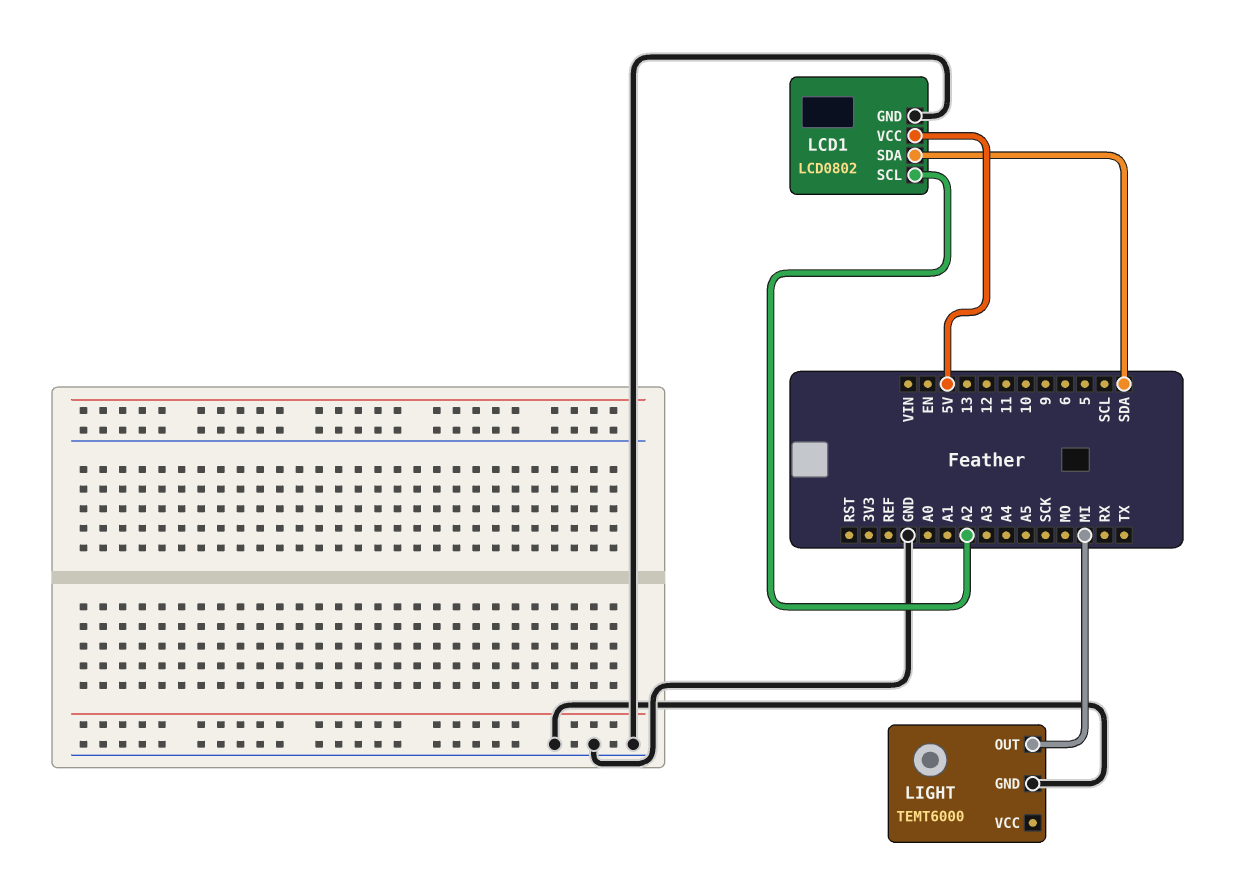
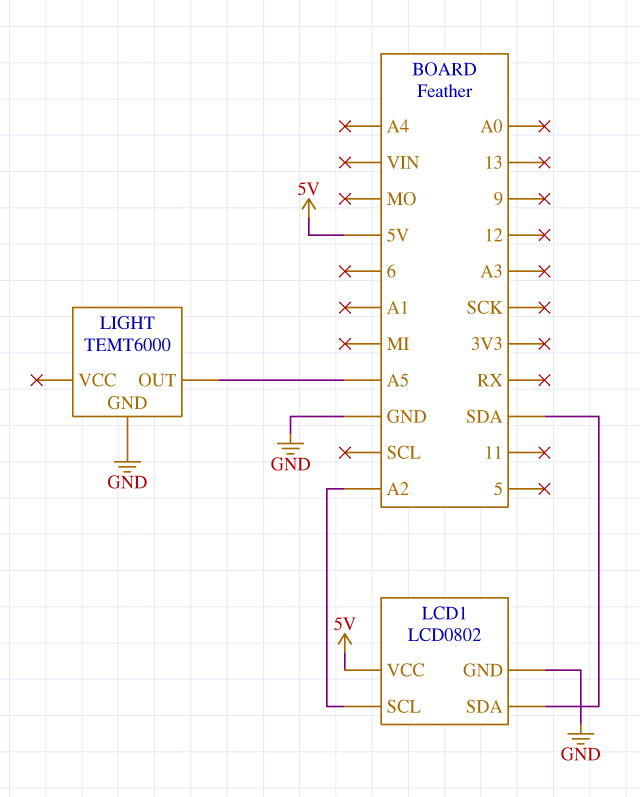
LIGHT pin OUT: MI -> A5

